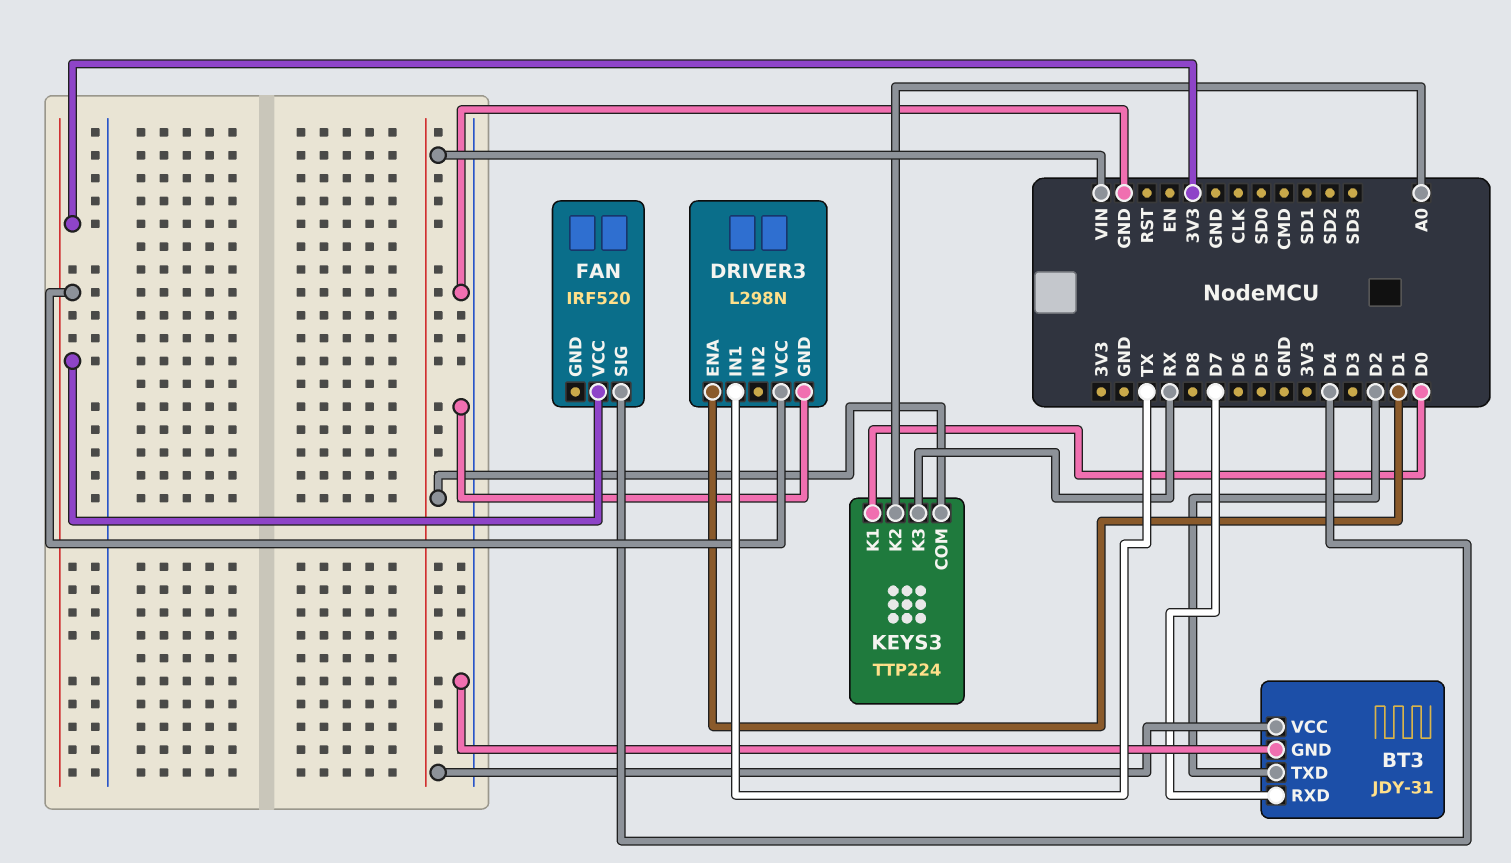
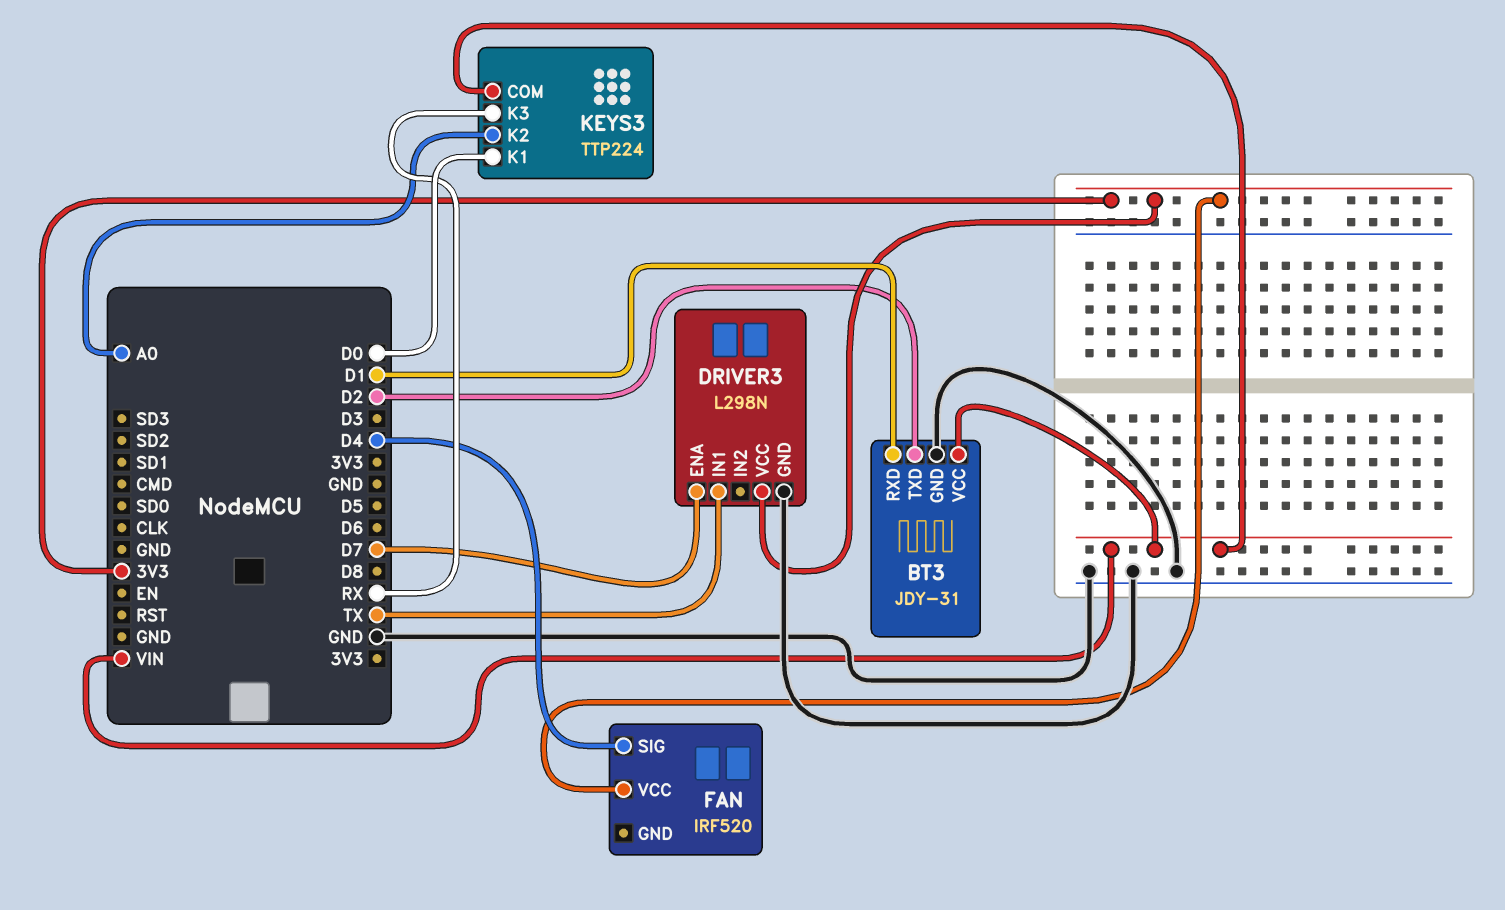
BT3 pin RXD: D7 -> D1
DRIVER3 pin ENA: D1 -> D7

